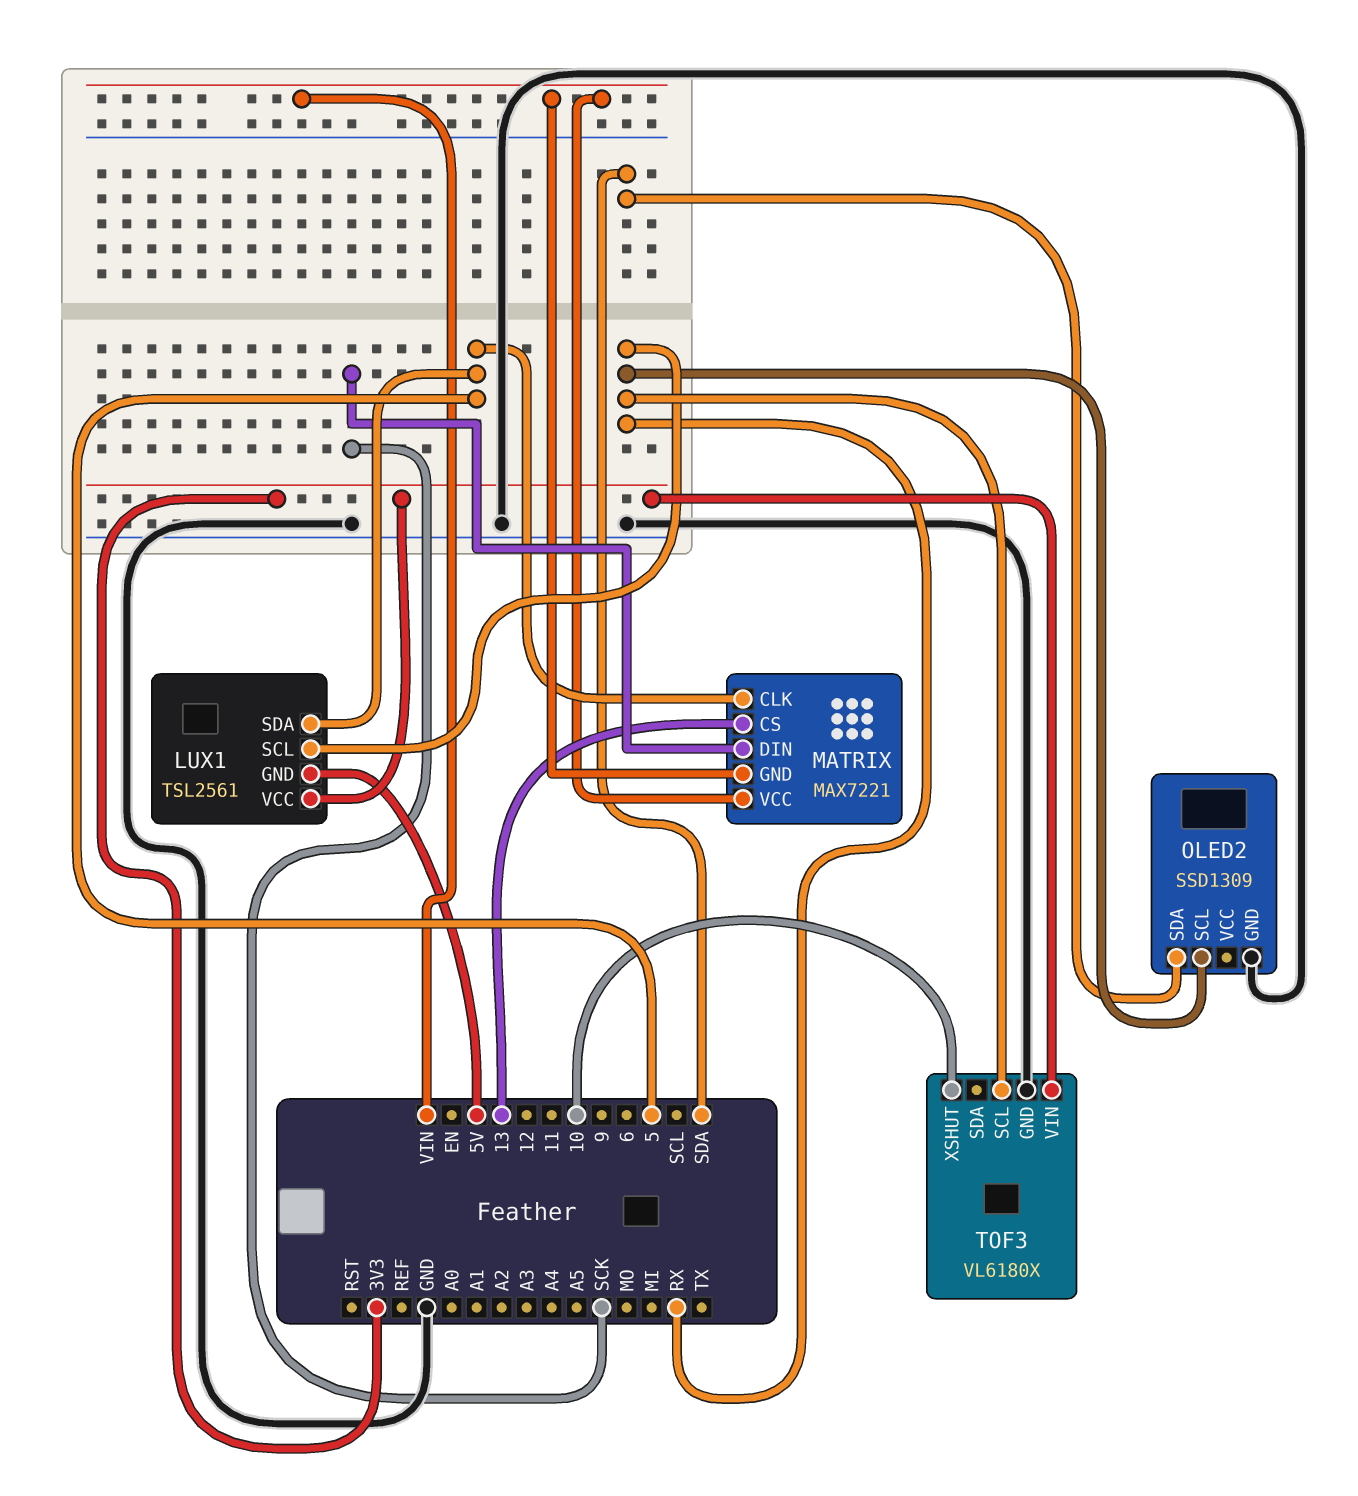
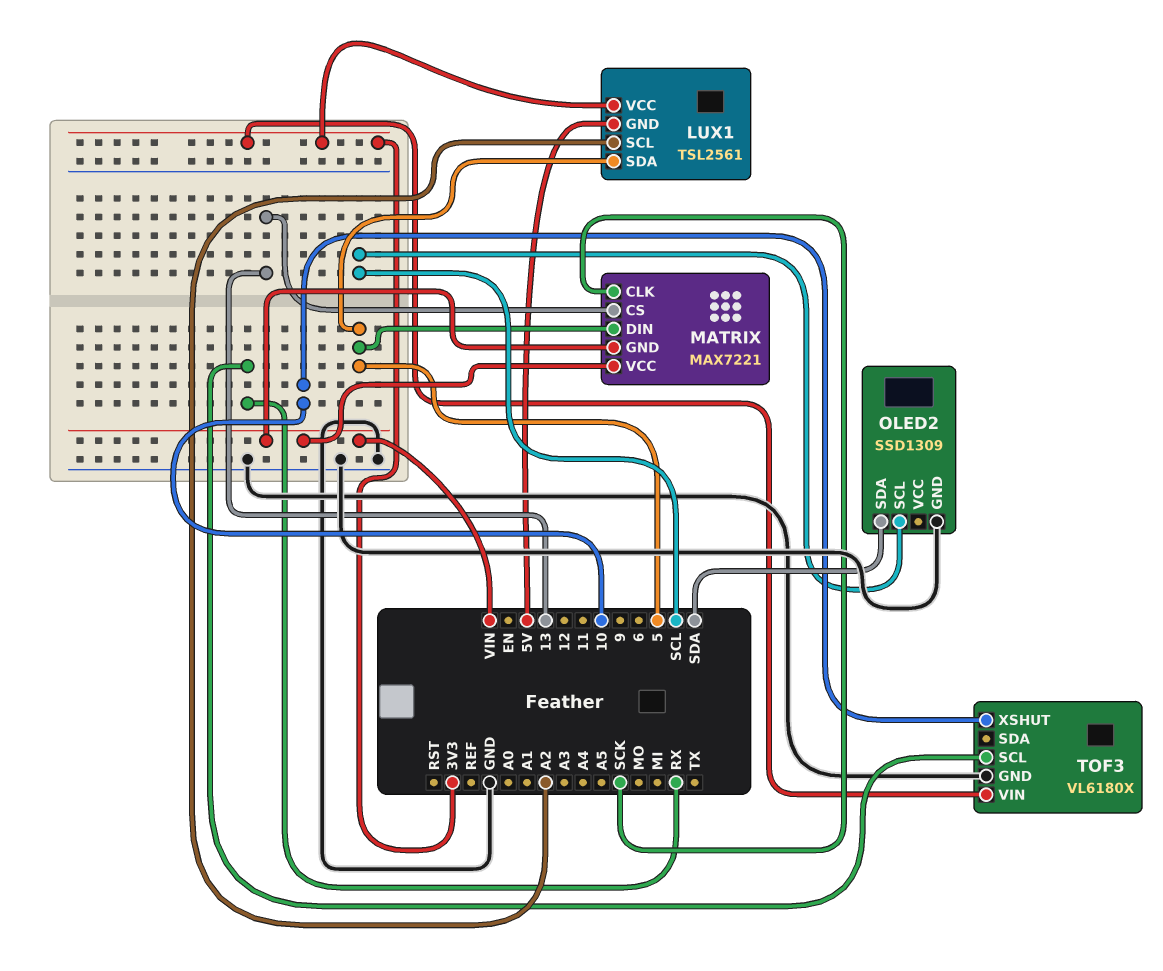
LUX1 pin SCL: RX -> A2
MATRIX pin CLK: 5 -> SCK
MATRIX pin DIN: SCK -> 5
OLED2 pin SCL: RX -> SCL

